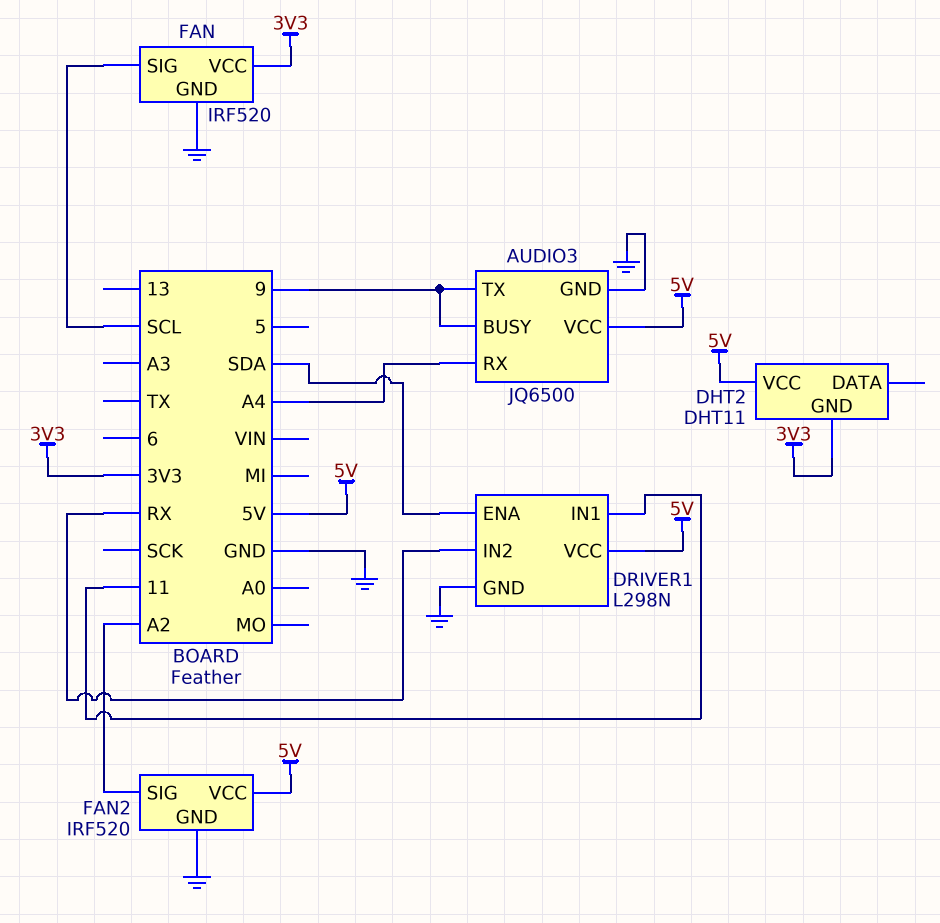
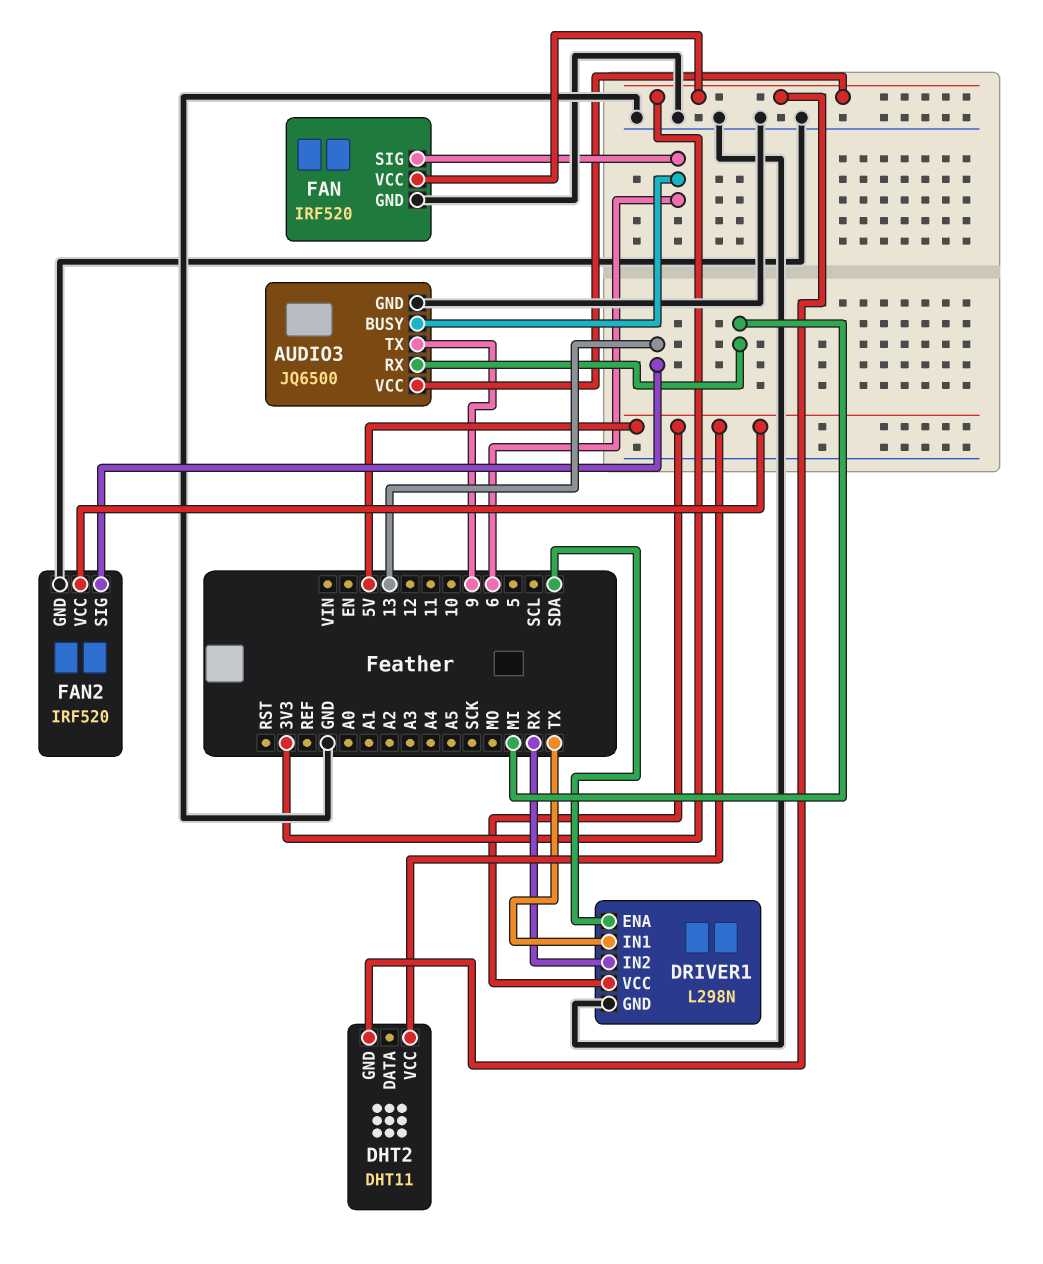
AUDIO3 pin BUSY: 9 -> 6
AUDIO3 pin RX: A4 -> MI
AUDIO3 pin VCC: 5V -> 3V3
DRIVER1 pin IN1: 11 -> TX
FAN pin SIG: SCL -> 6
FAN2 pin SIG: A2 -> 13

